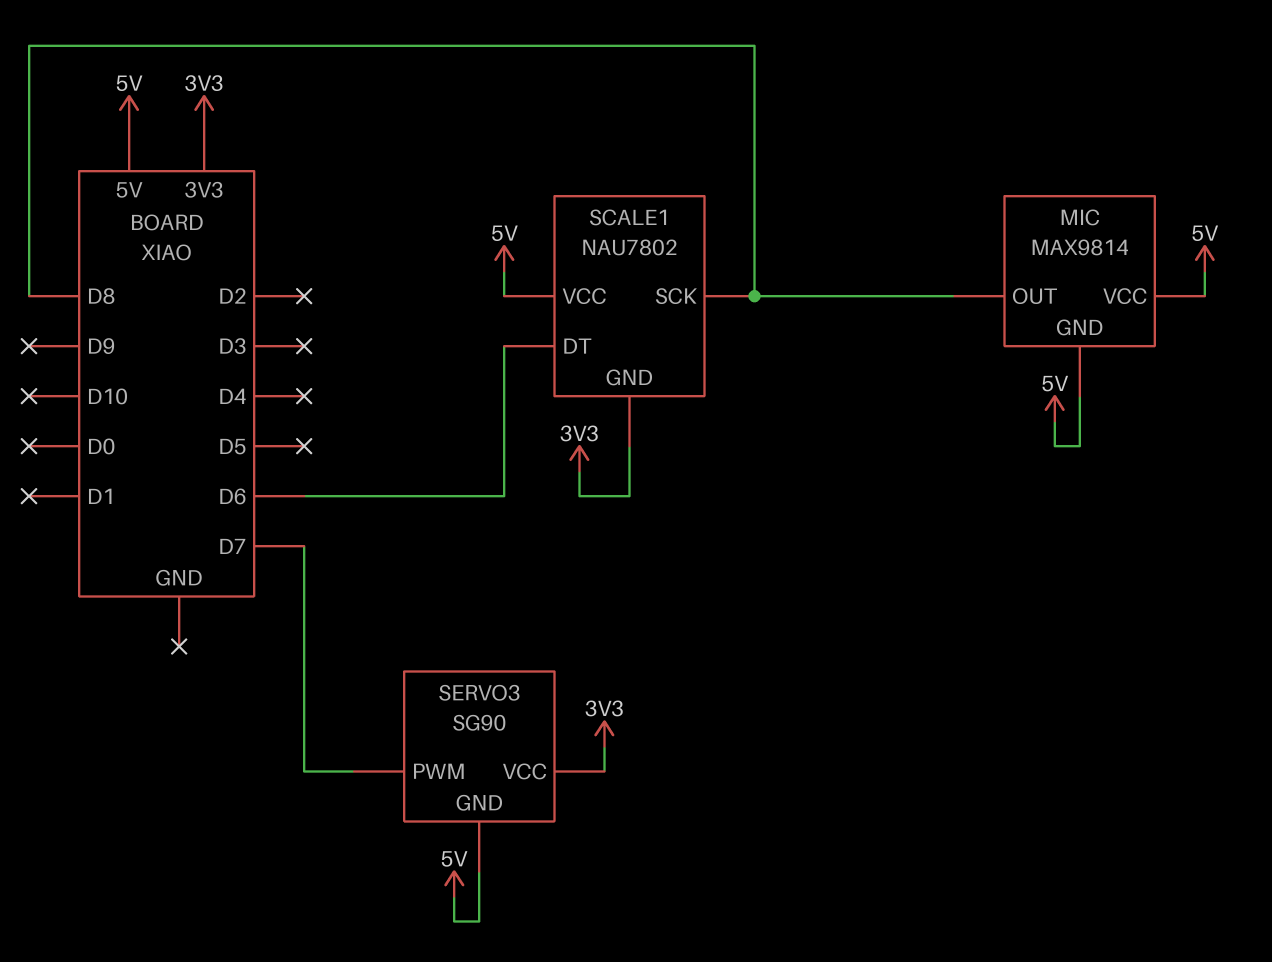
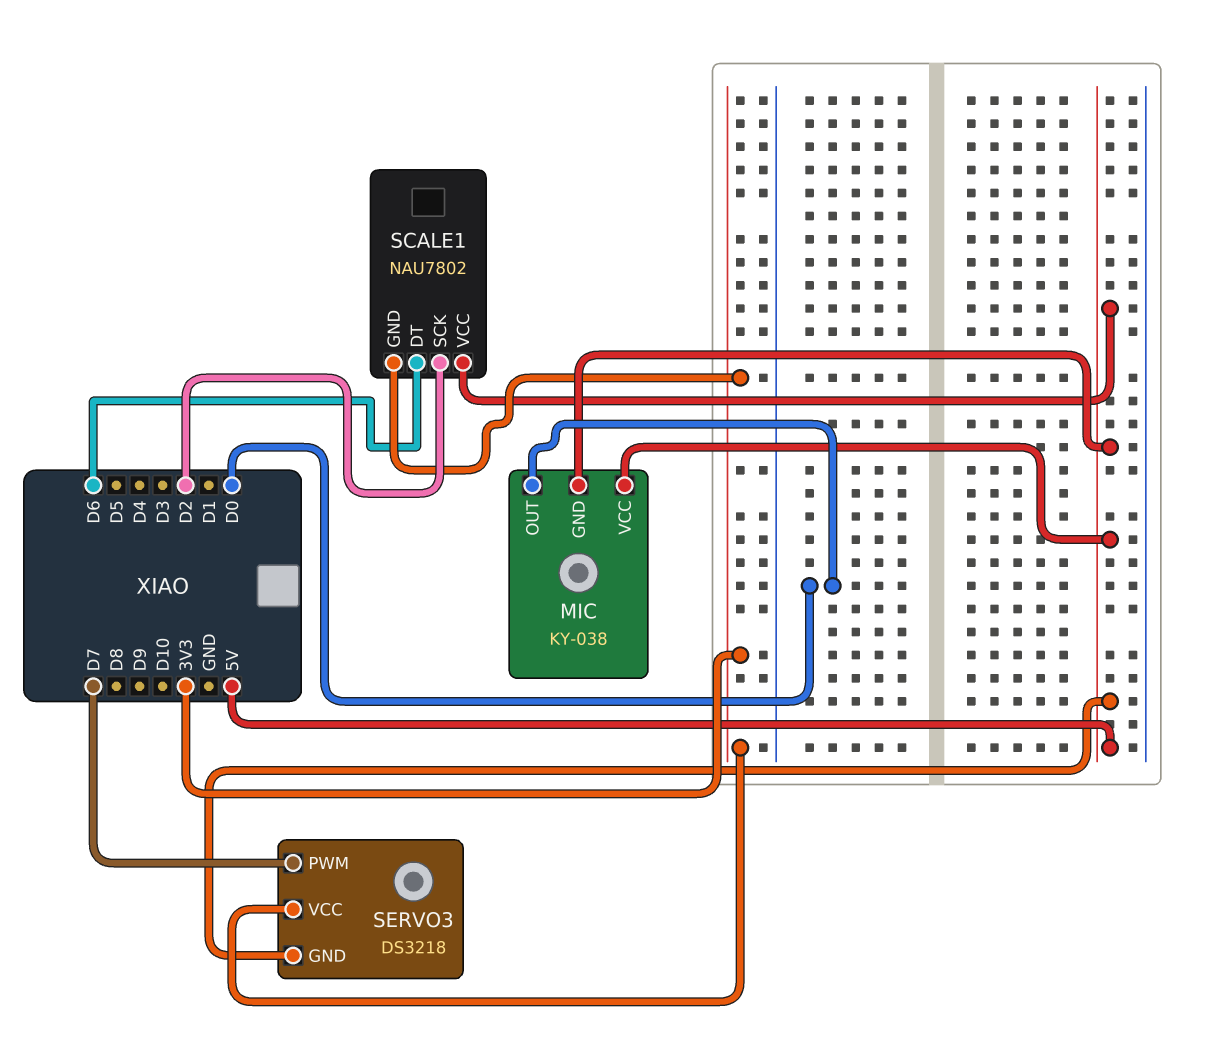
MIC: MAX9814 -> KY-038
MIC pin OUT: D8 -> D0
SCALE1 pin SCK: D8 -> D2
SERVO3: SG90 -> DS3218

